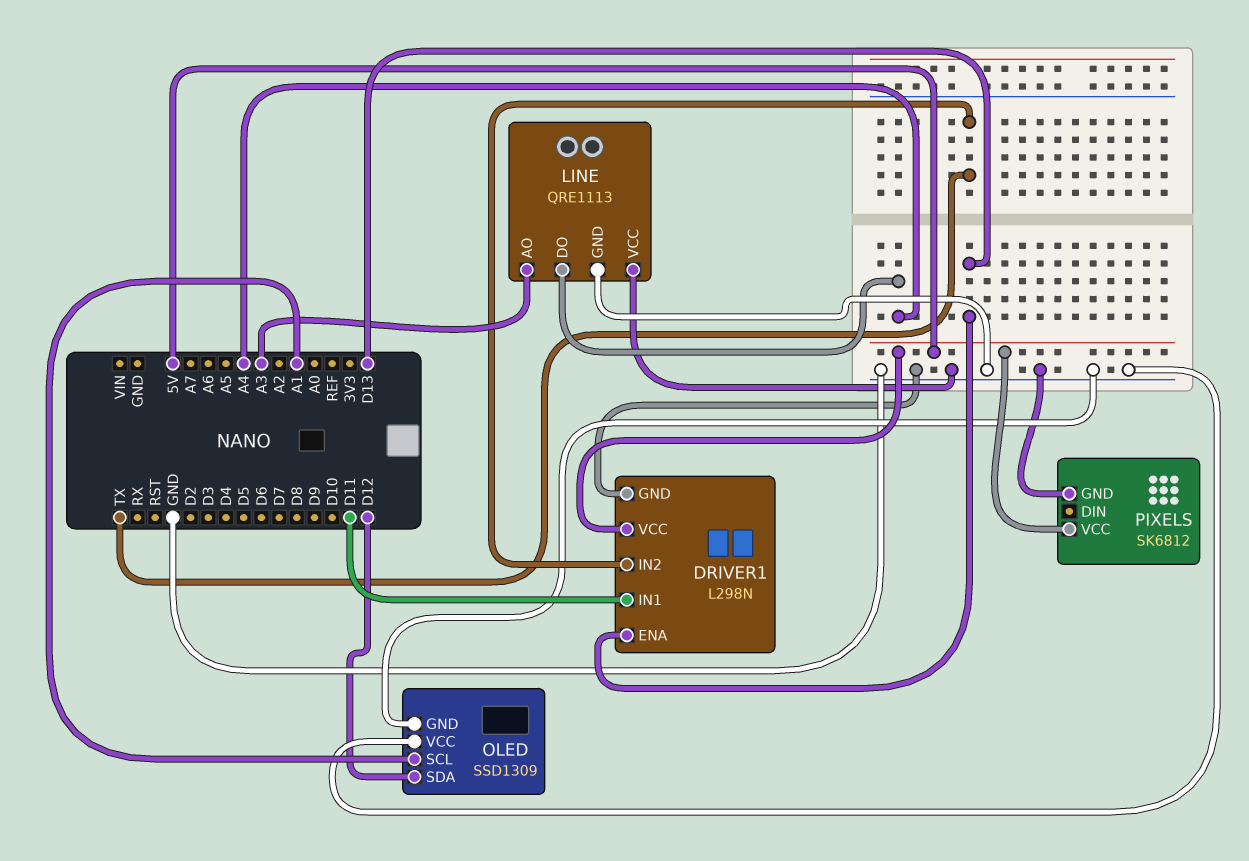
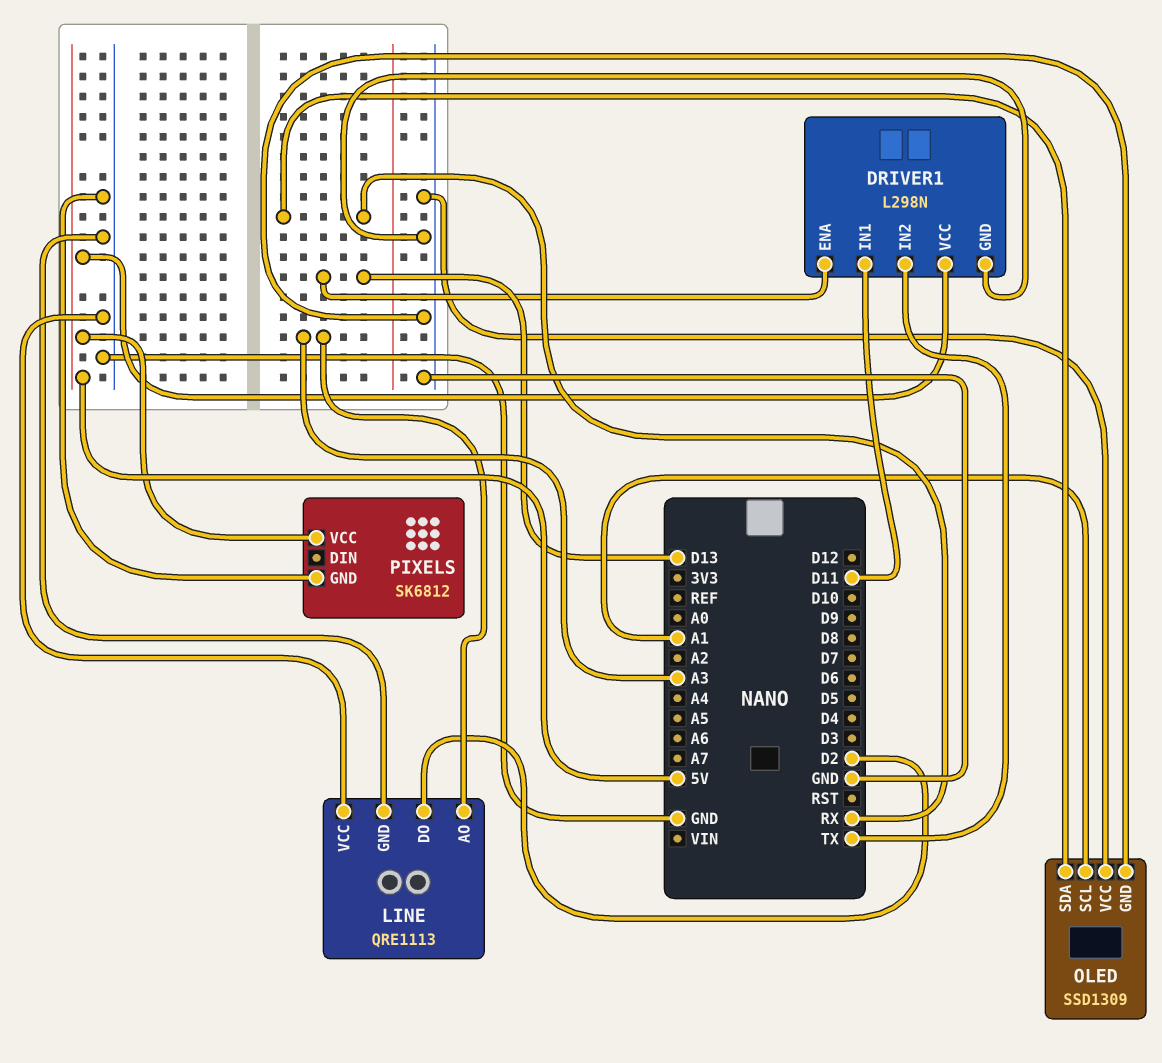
LINE pin DO: A4 -> D2
OLED pin SDA: D12 -> RX

